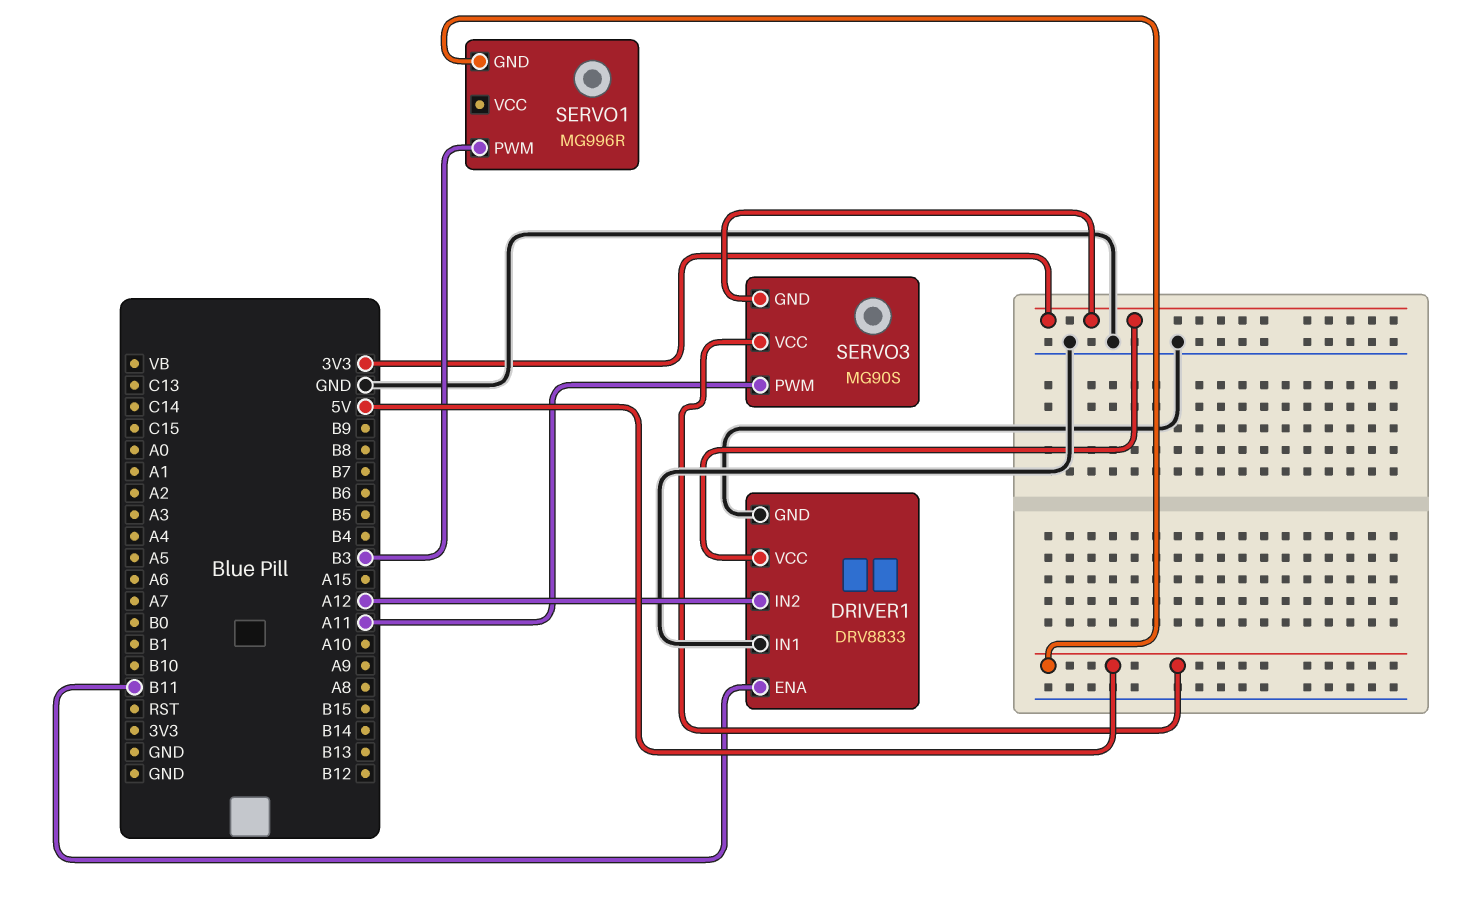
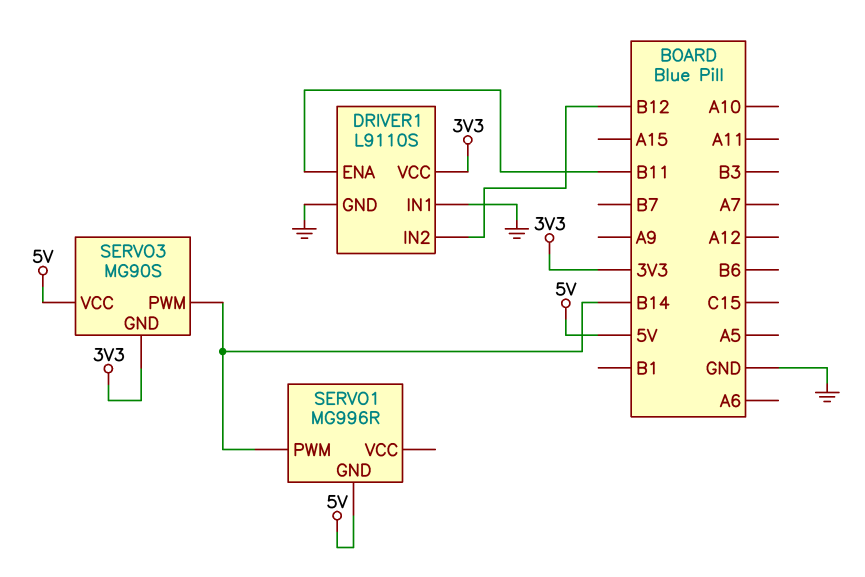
DRIVER1: DRV8833 -> L9110S
DRIVER1 pin IN2: A12 -> B12
SERVO1 pin PWM: B3 -> B14
SERVO3 pin PWM: A11 -> B14

